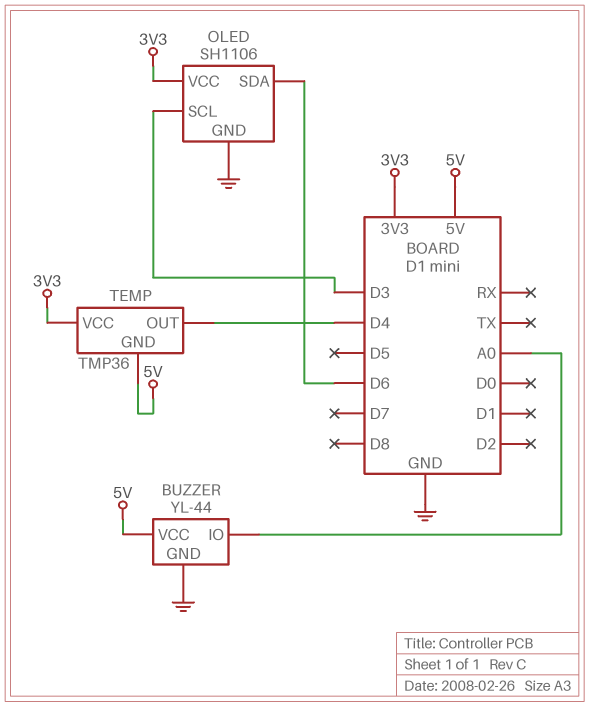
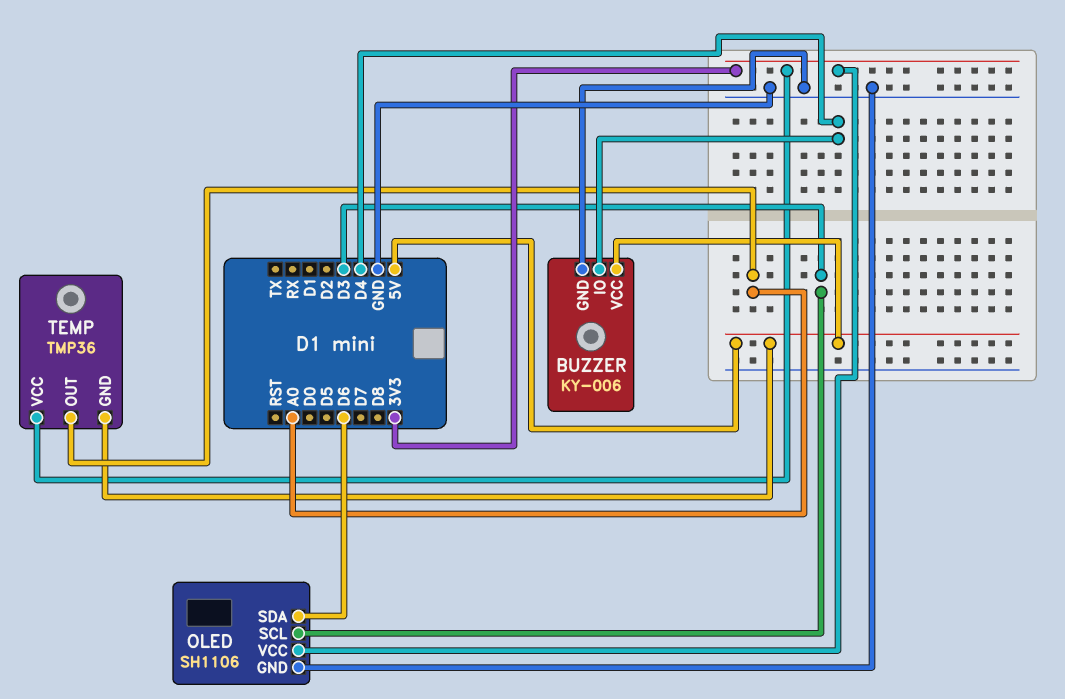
BUZZER: YL-44 -> KY-006
BUZZER pin IO: A0 -> D4
TEMP pin OUT: D4 -> A0

